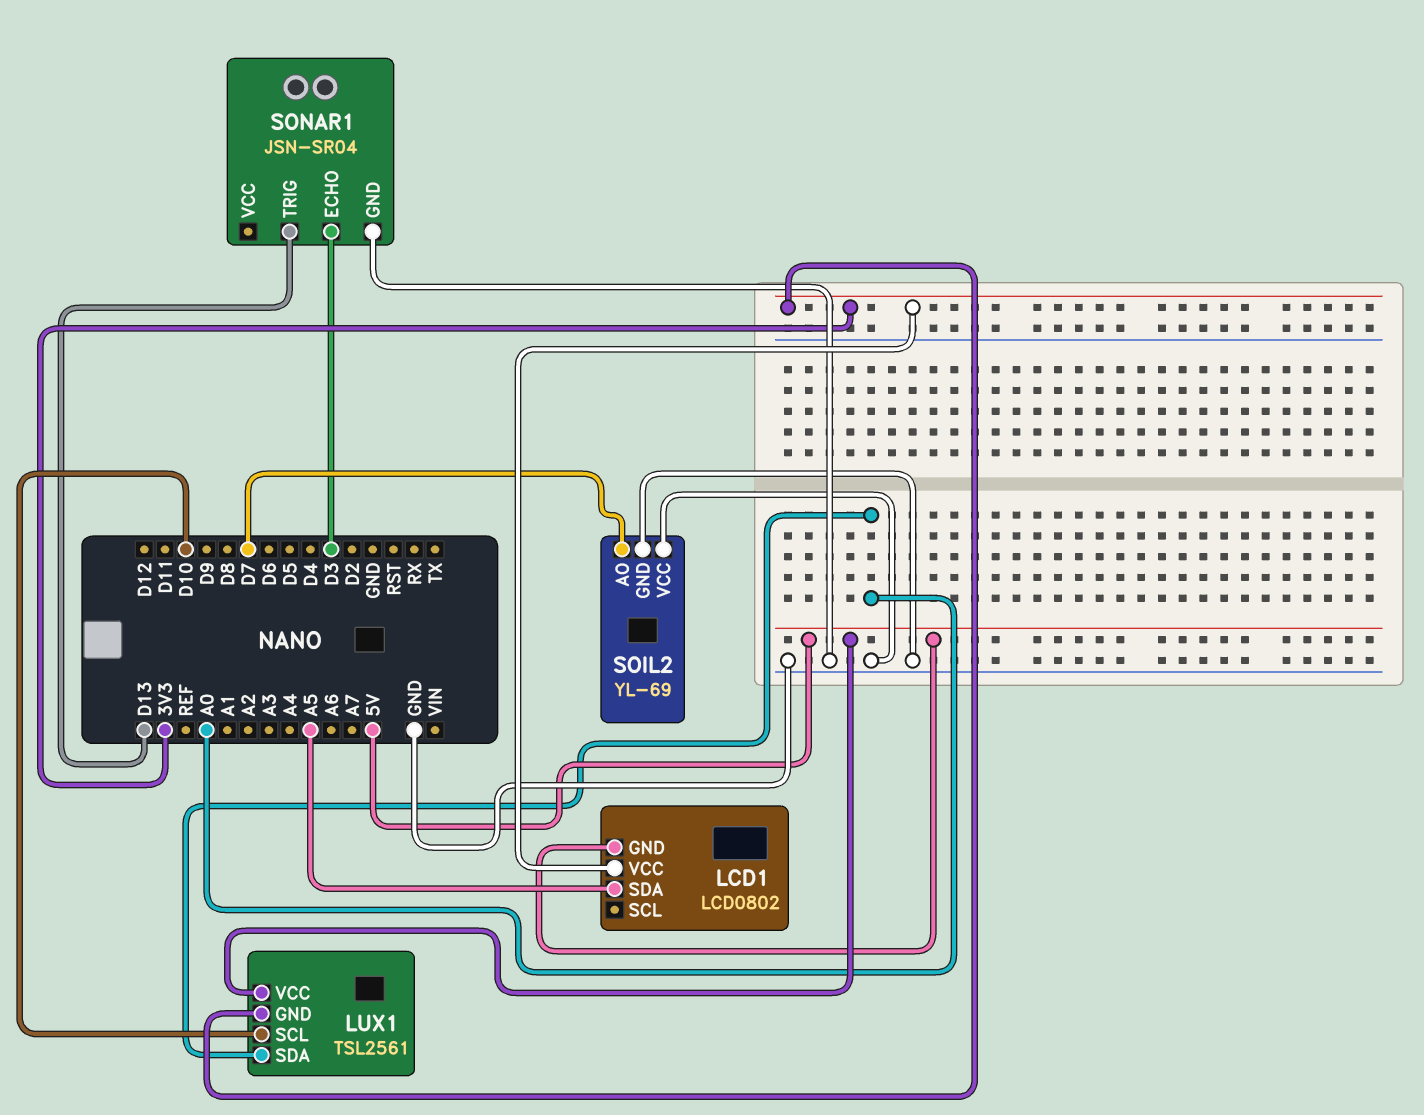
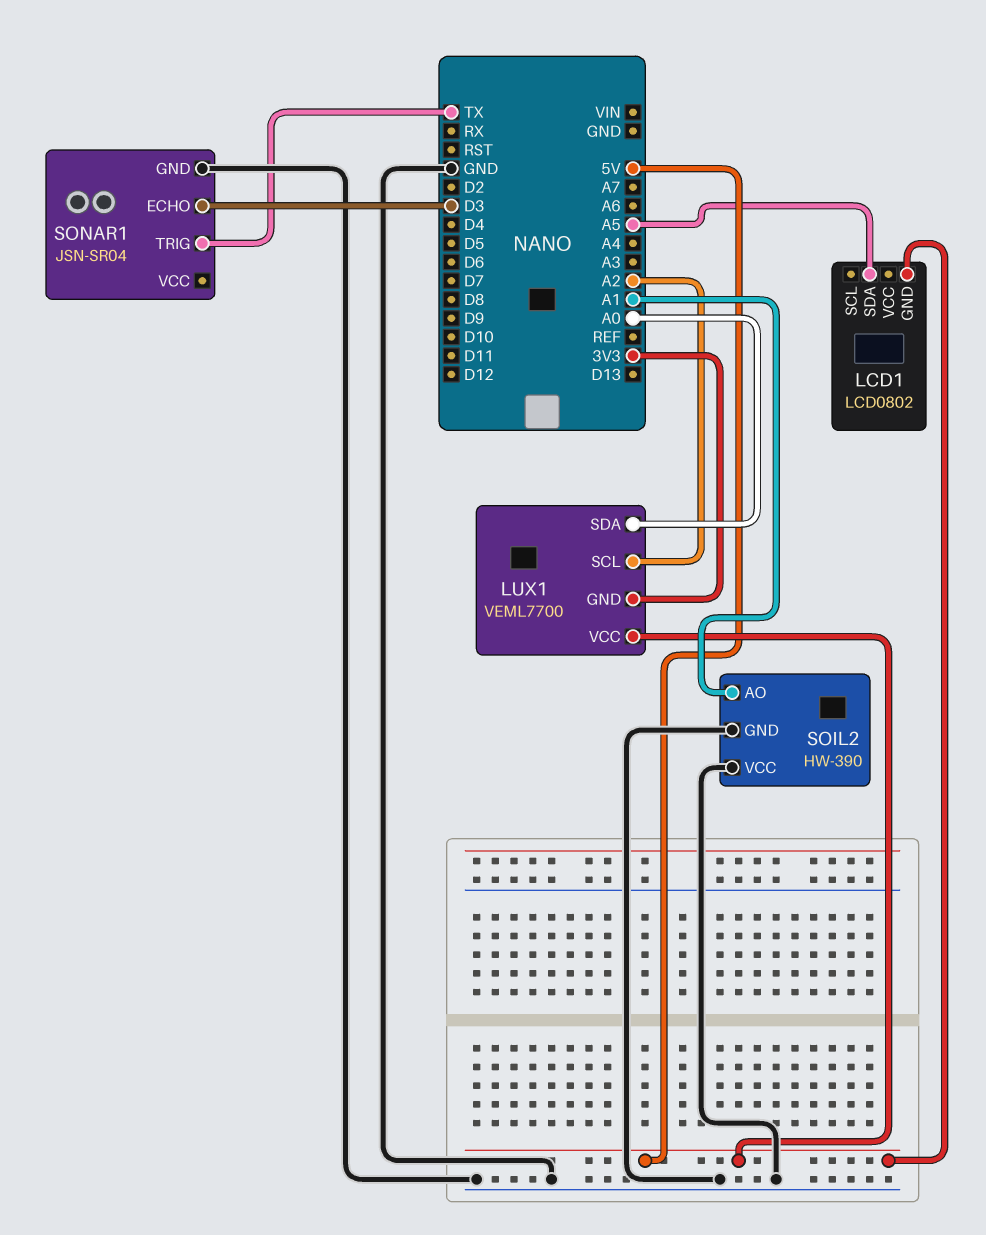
LCD1 pin VCC: 3V3 -> none
LUX1: TSL2561 -> VEML7700
LUX1 pin SCL: D10 -> A2
SOIL2: YL-69 -> HW-390
SOIL2 pin AO: D7 -> A1
SONAR1 pin TRIG: D13 -> TX

